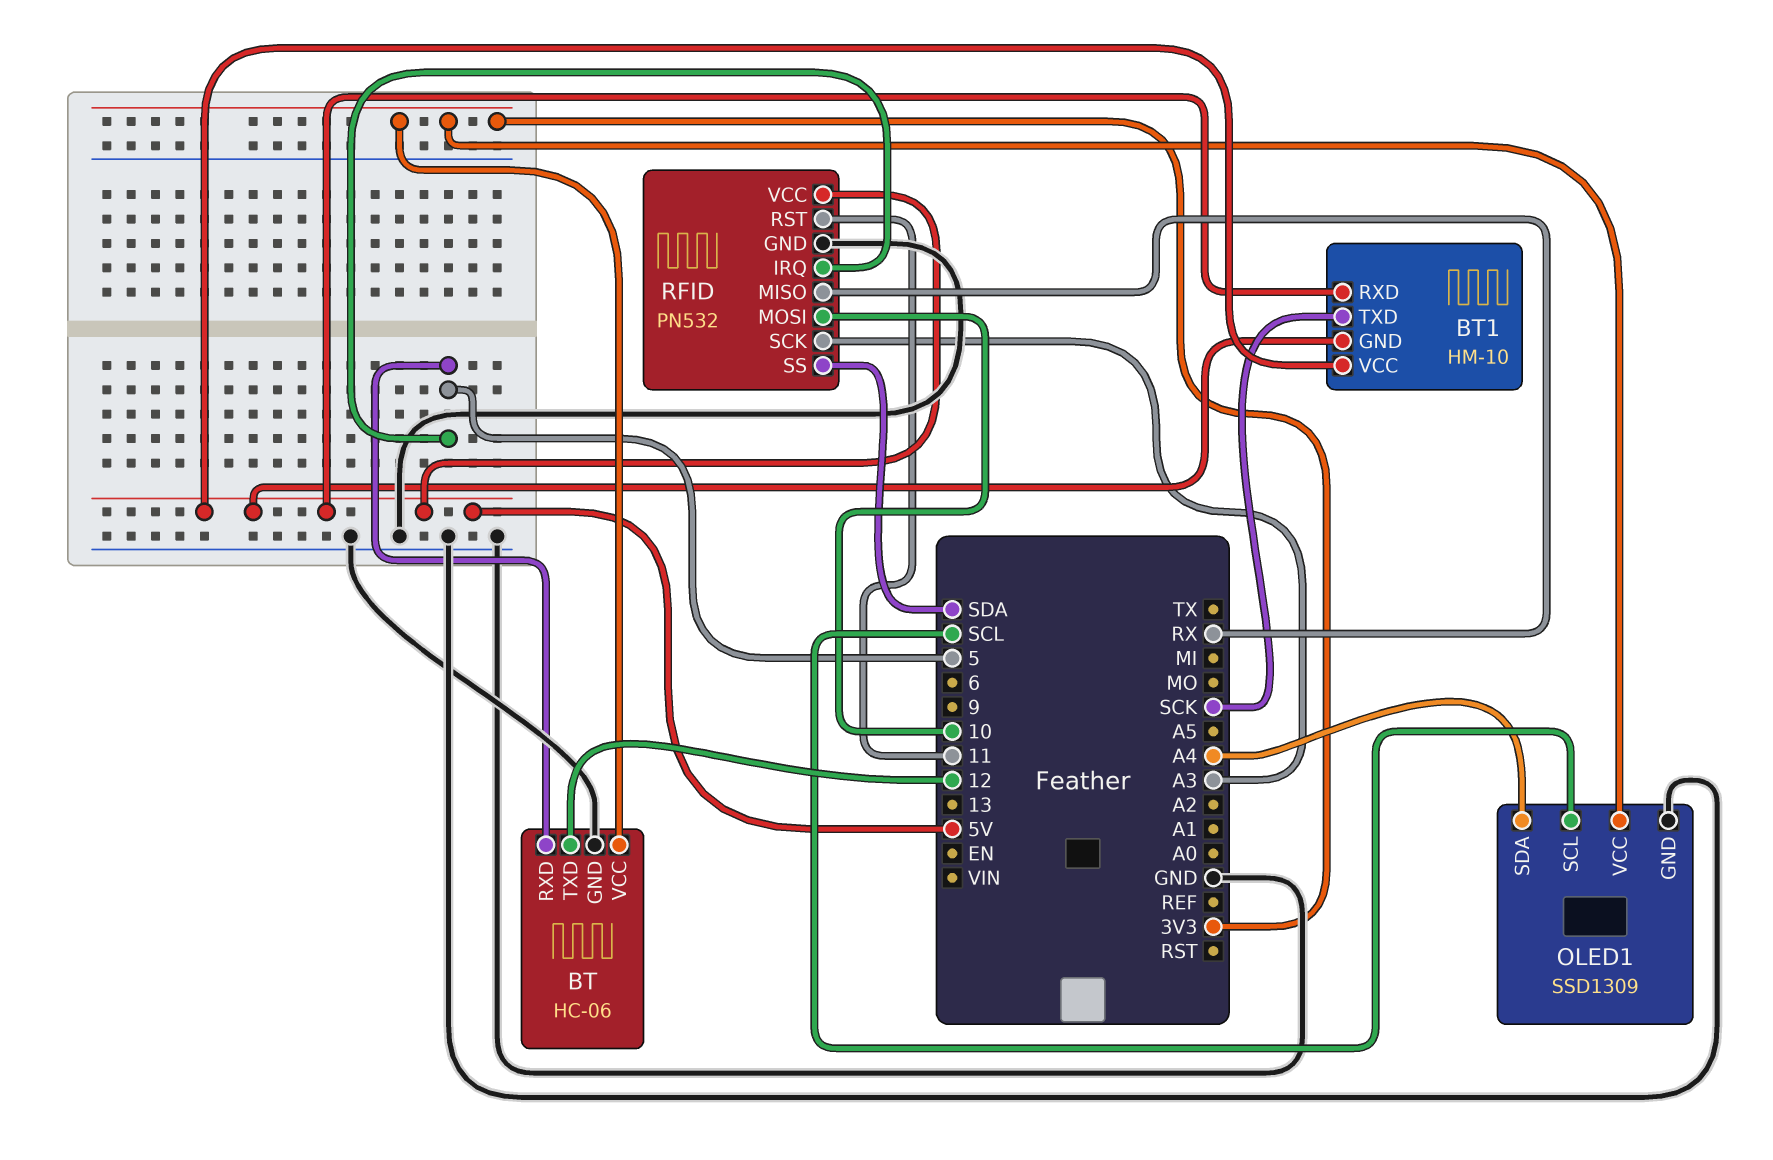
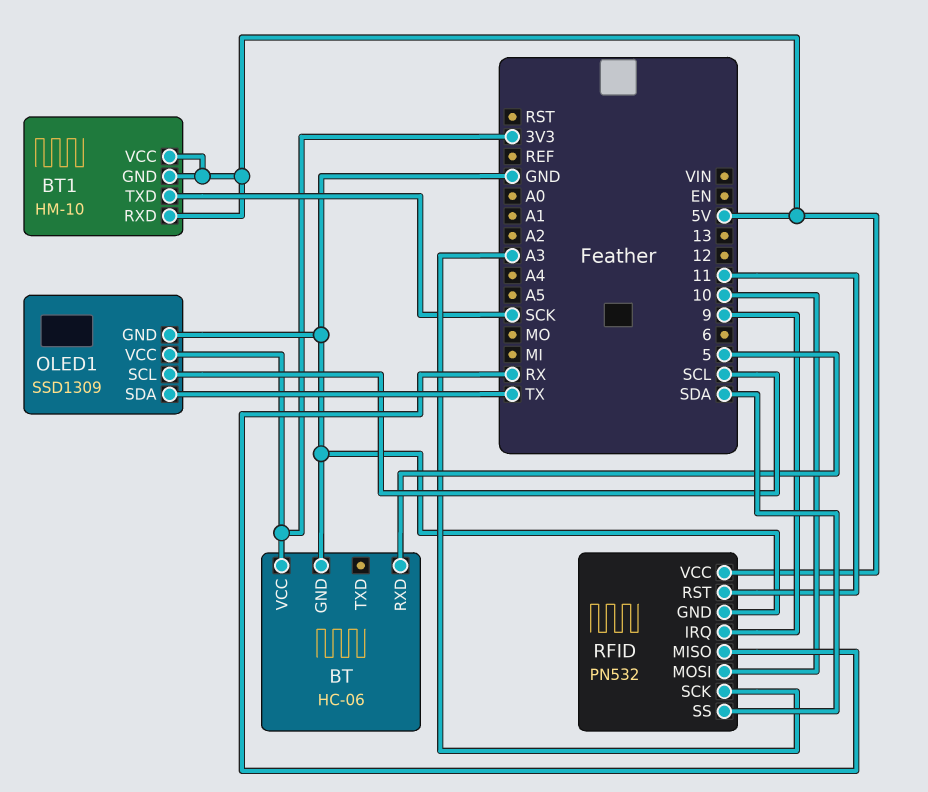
BT pin TXD: 12 -> none
OLED1 pin SDA: A4 -> TX
RFID pin IRQ: 5 -> 9

